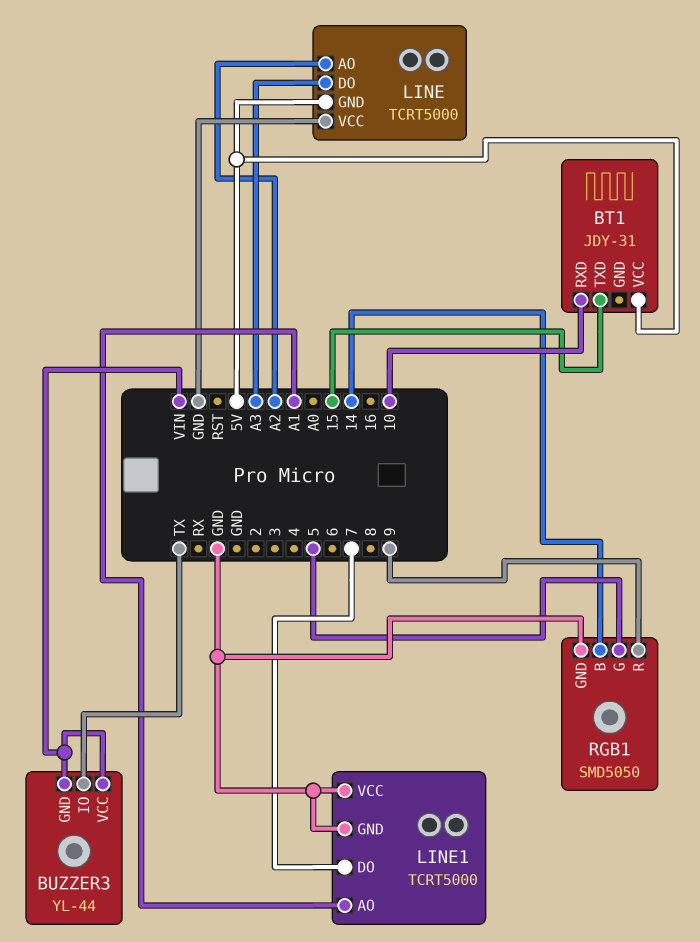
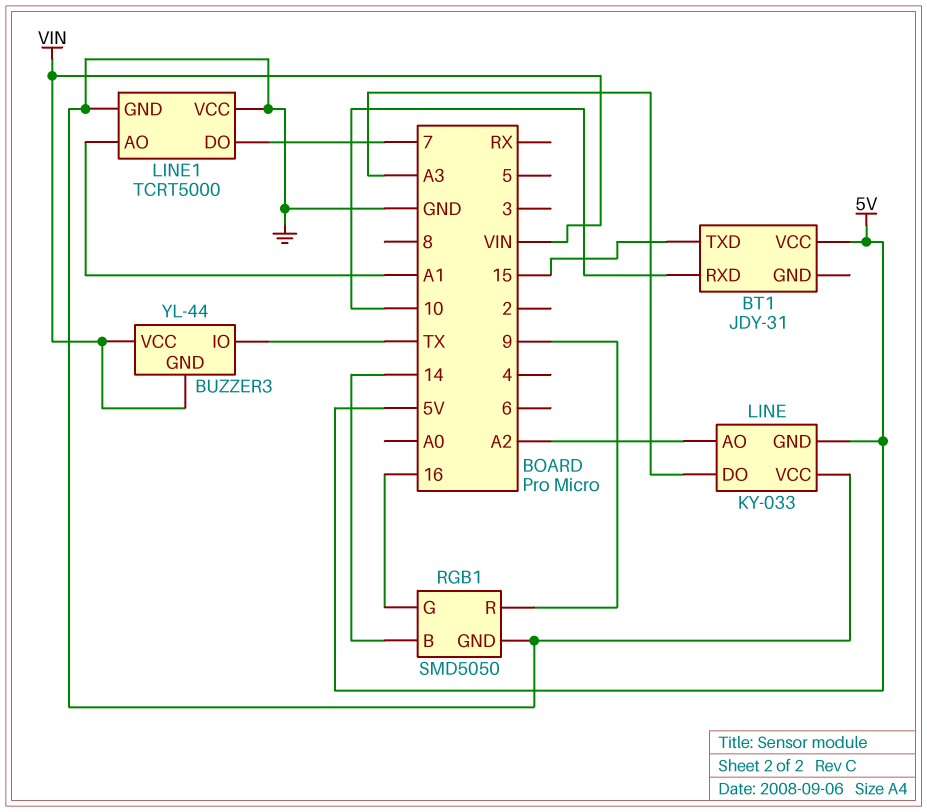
LINE: TCRT5000 -> KY-033
RGB1 pin G: 5 -> 16

